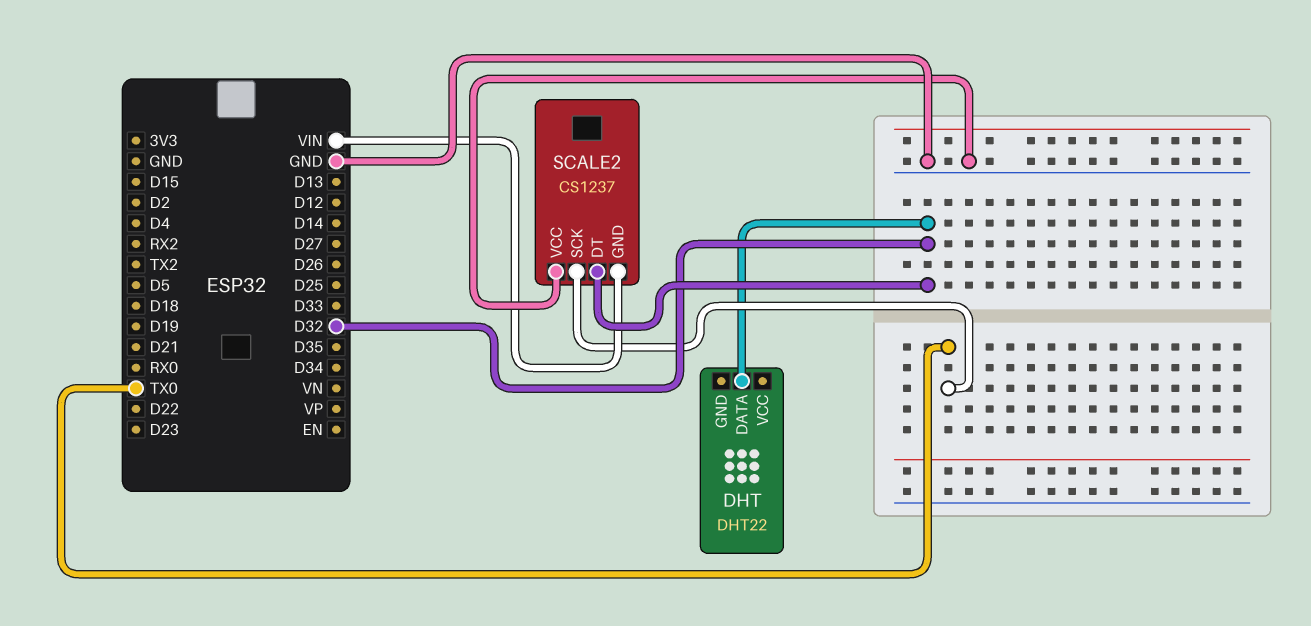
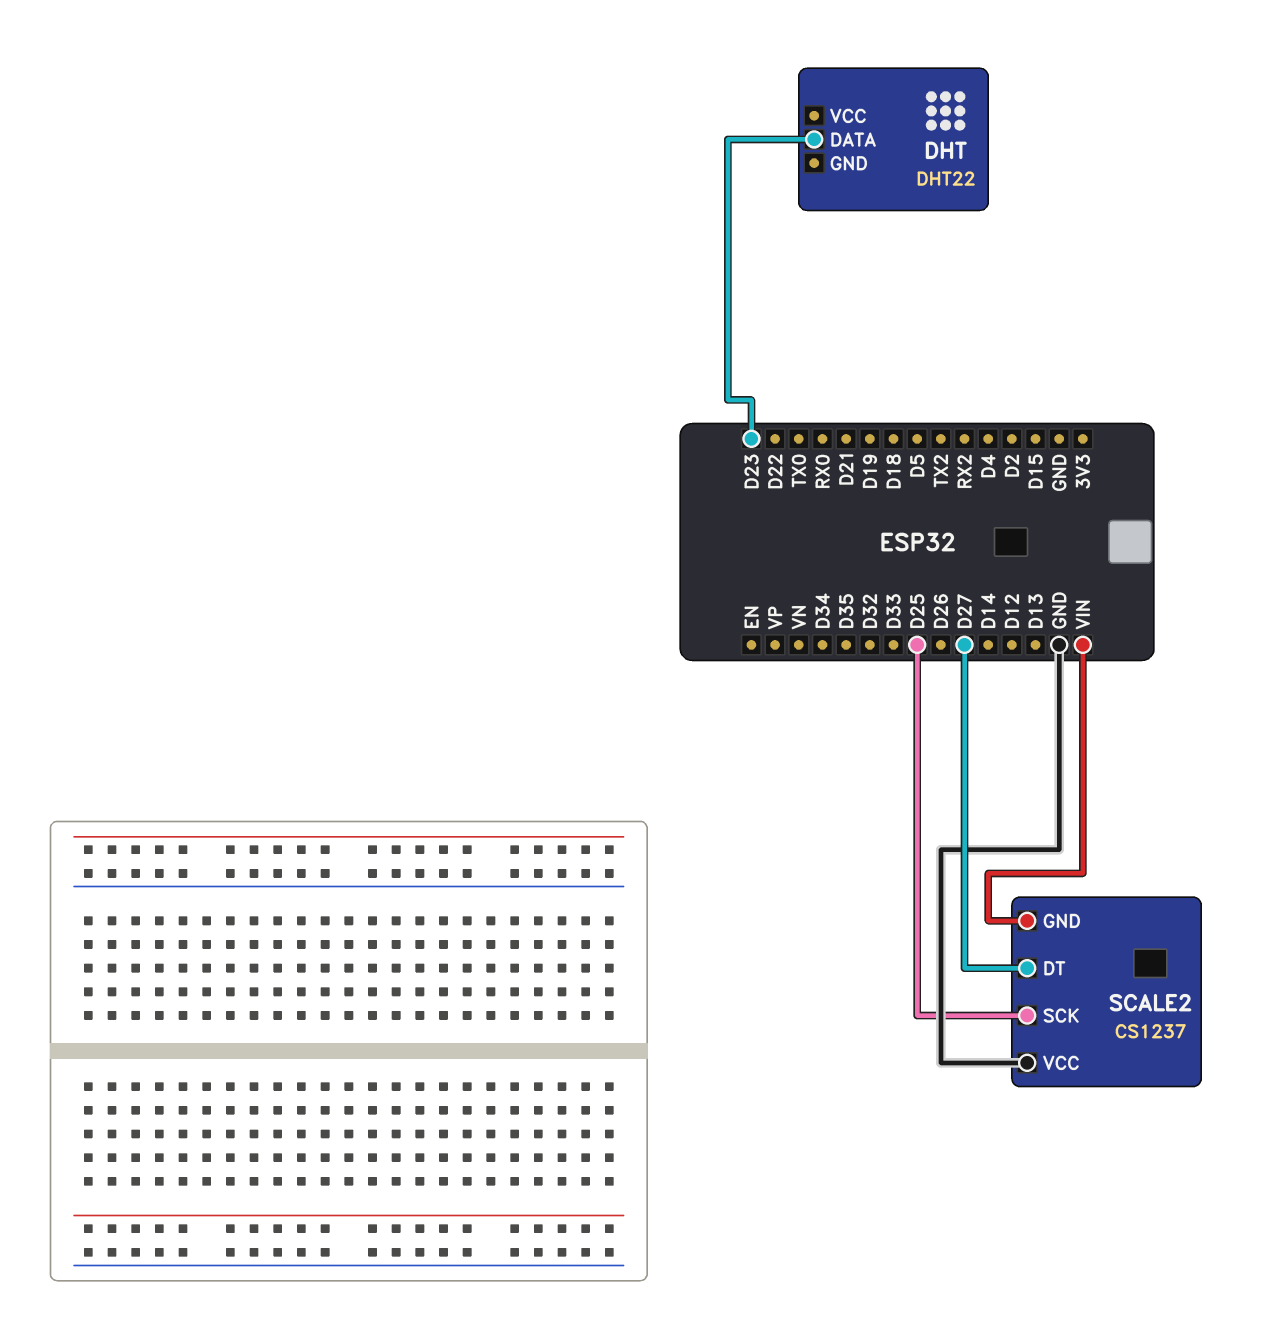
DHT pin DATA: D32 -> D23
SCALE2 pin DT: D32 -> D27
SCALE2 pin SCK: TX0 -> D25

